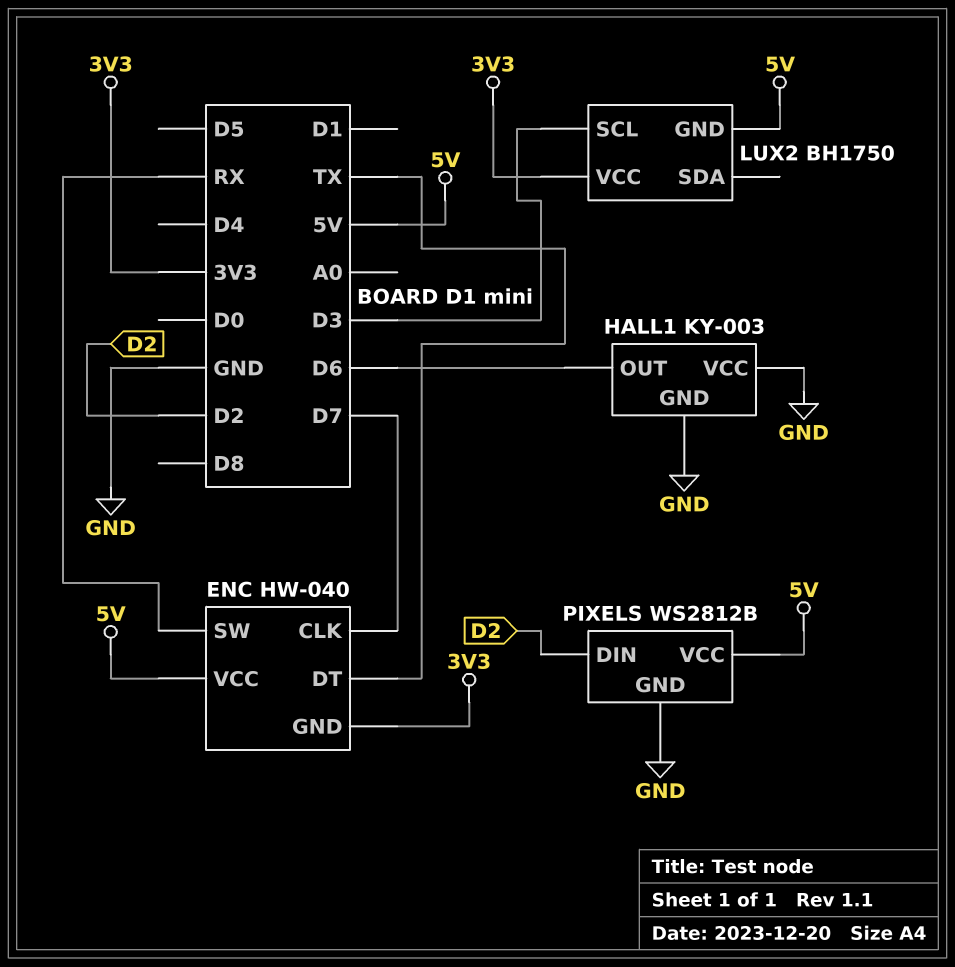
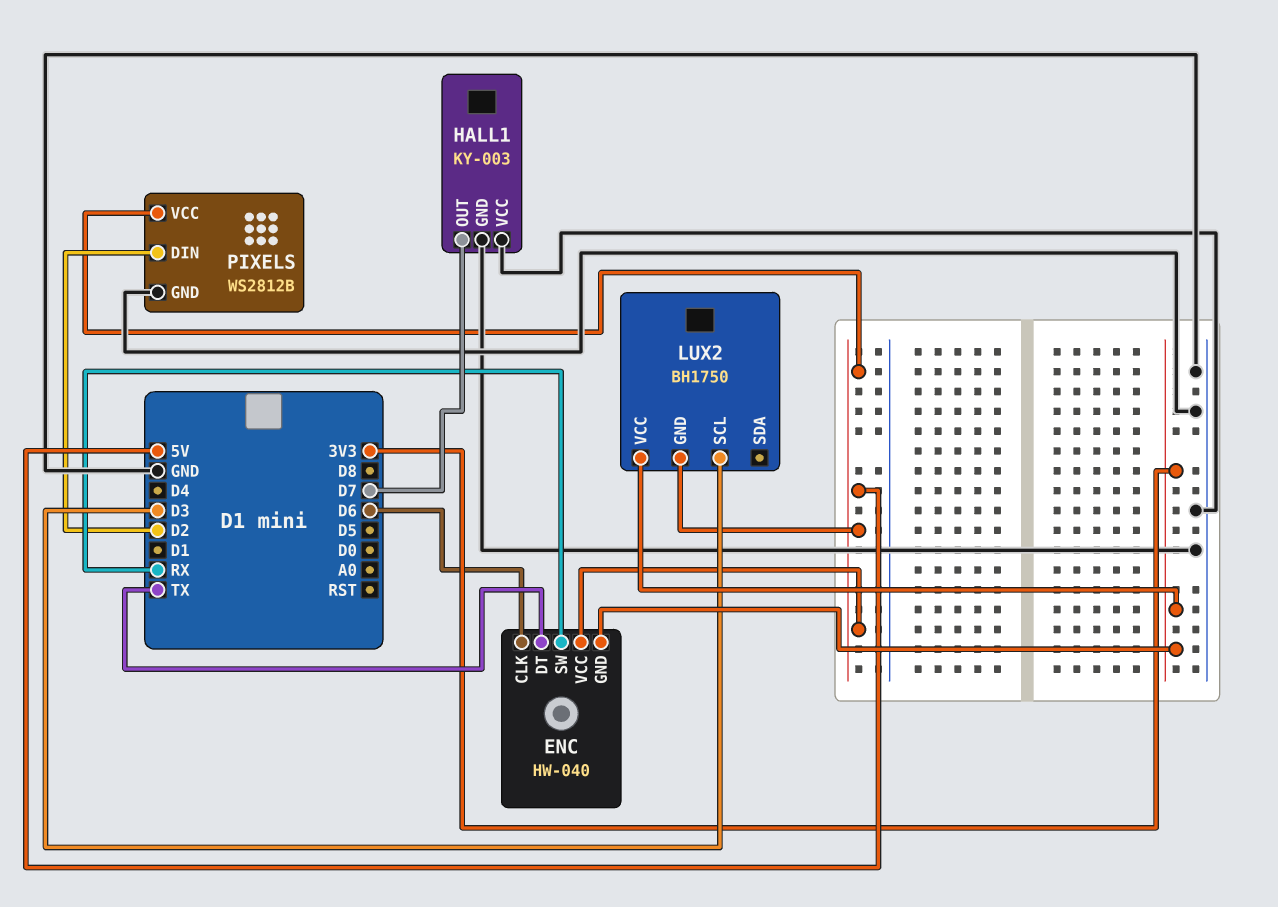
ENC pin CLK: D7 -> D6
HALL1 pin OUT: D6 -> D7

